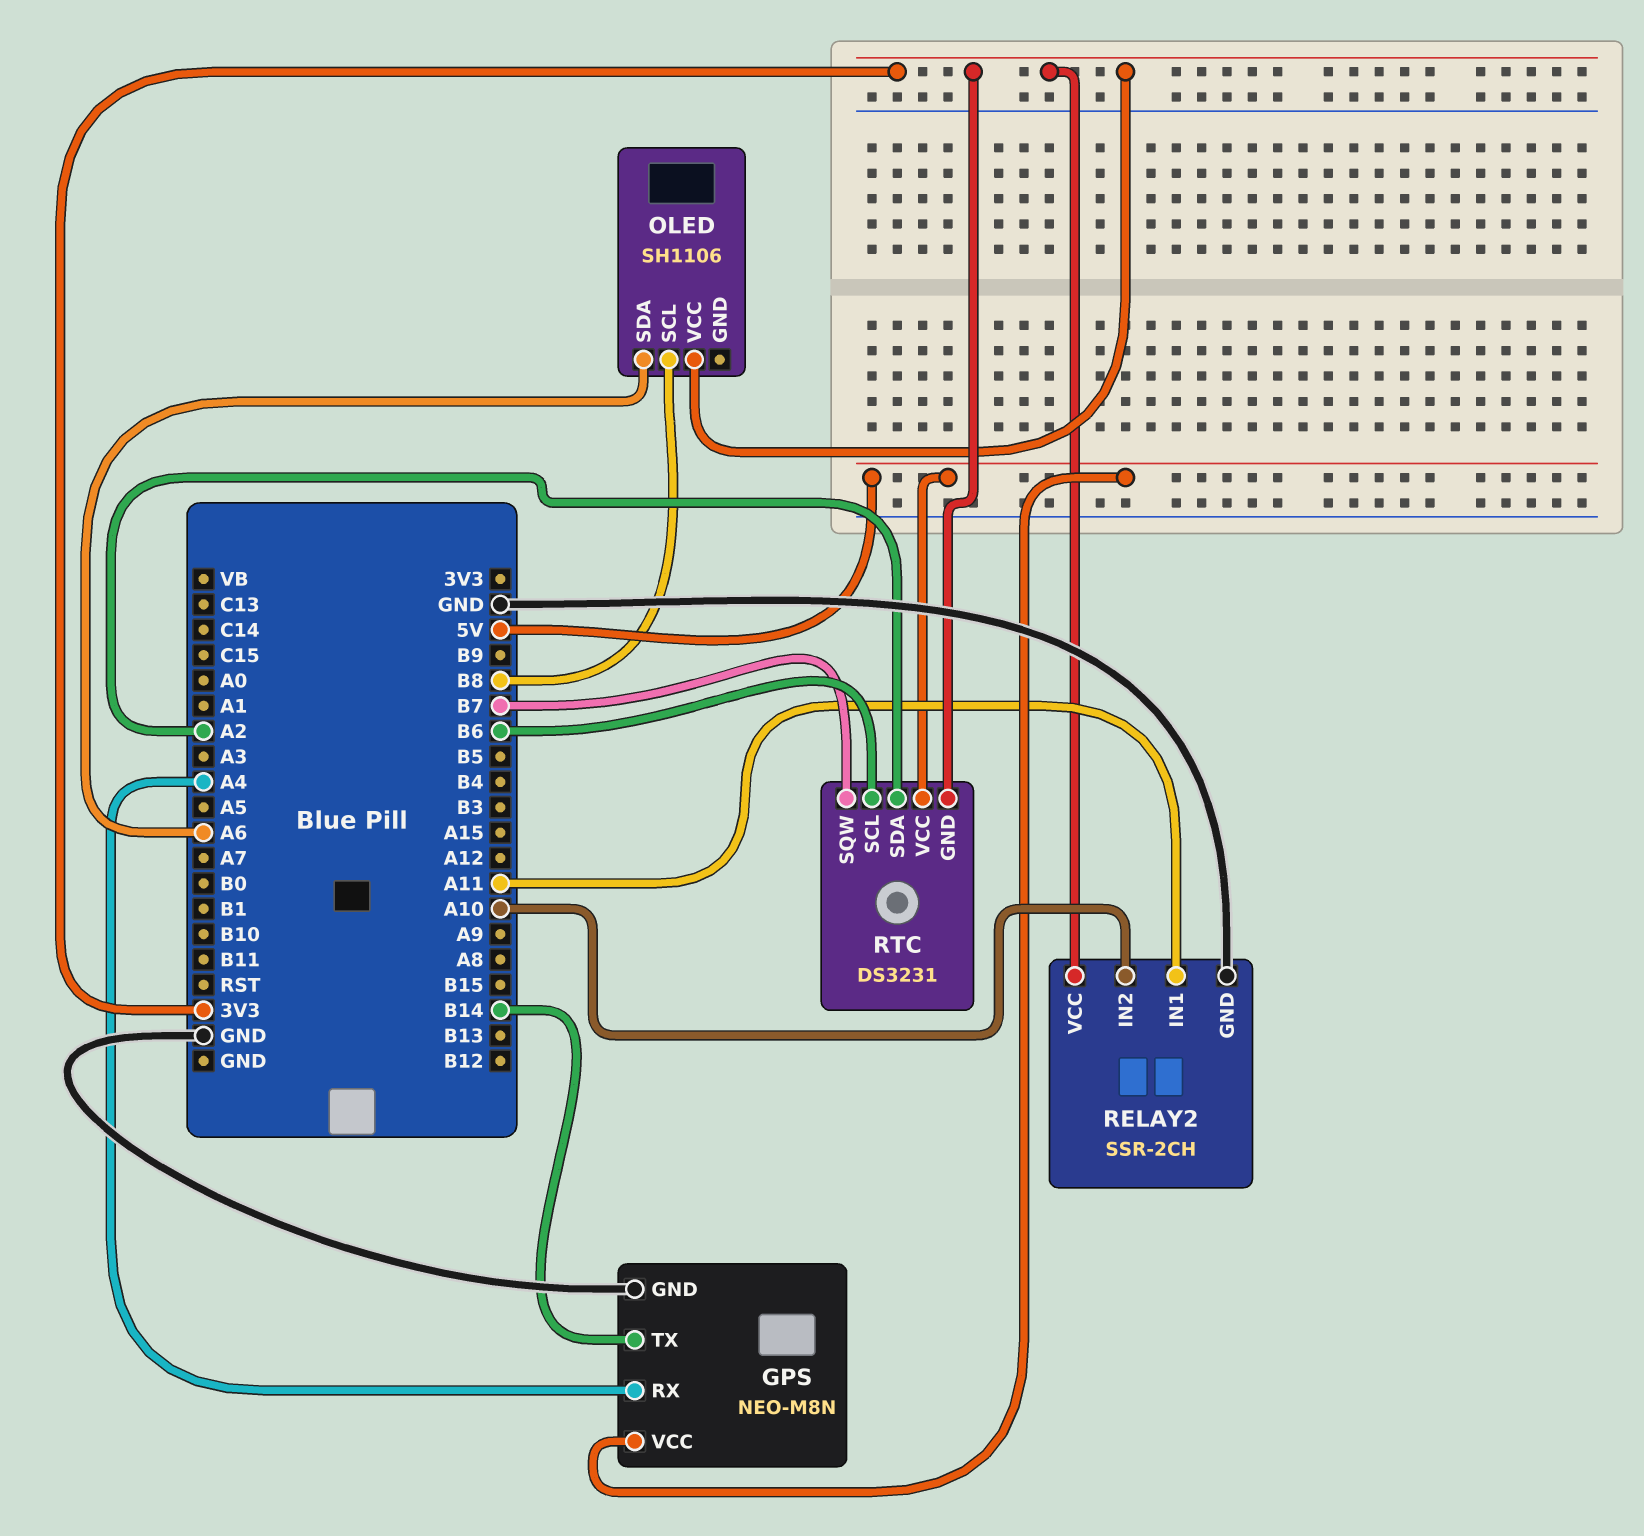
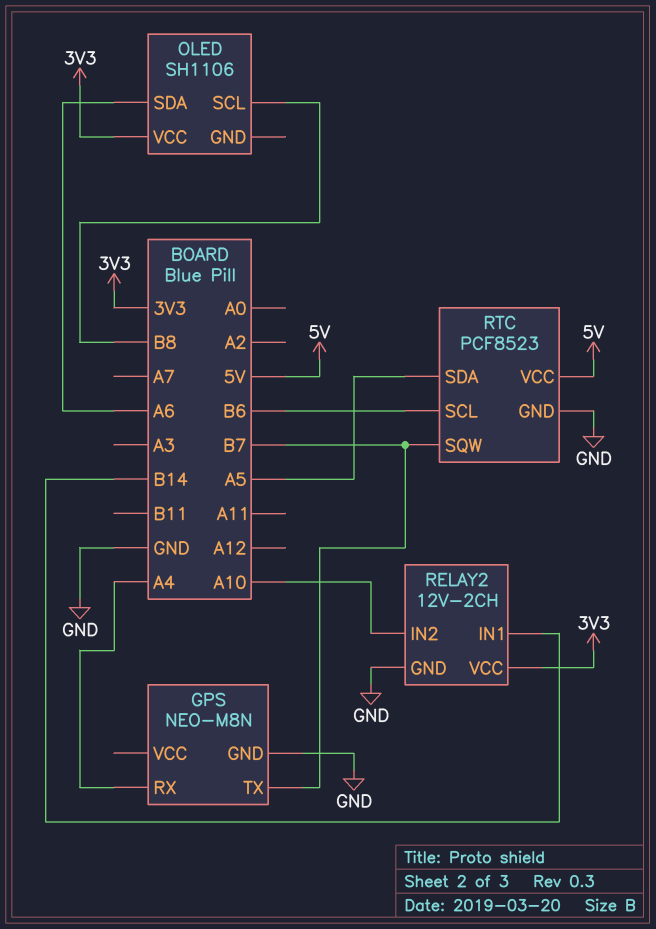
GPS pin TX: B14 -> B7
GPS pin VCC: 5V -> none
RELAY2: SSR-2CH -> 12V-2CH
RELAY2 pin IN1: A11 -> B14
RTC: DS3231 -> PCF8523
RTC pin GND: 3V3 -> GND
RTC pin SDA: A2 -> A5

